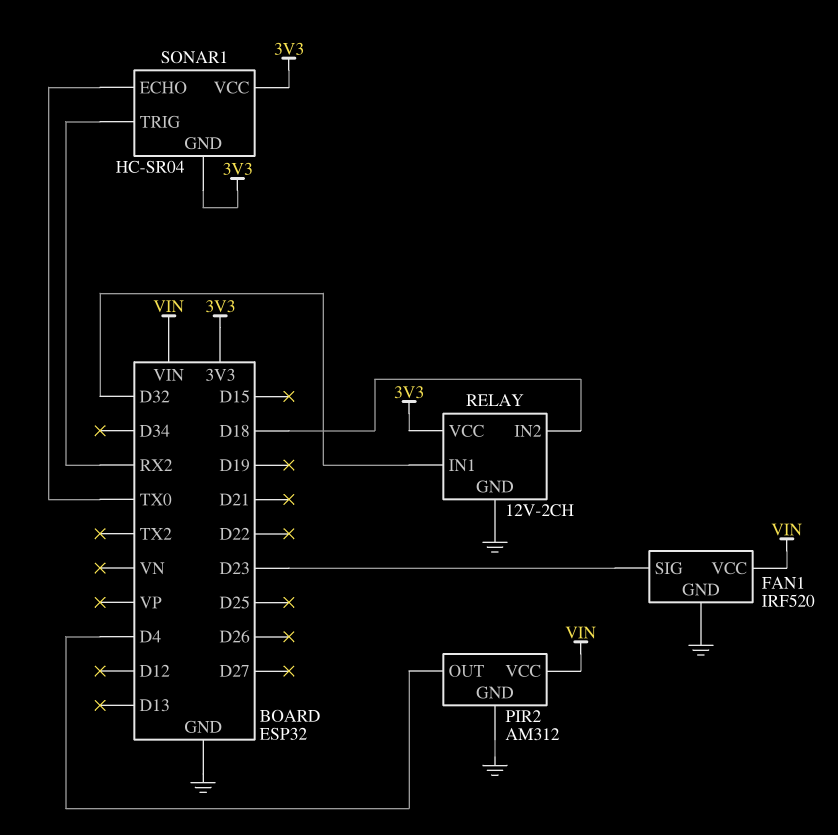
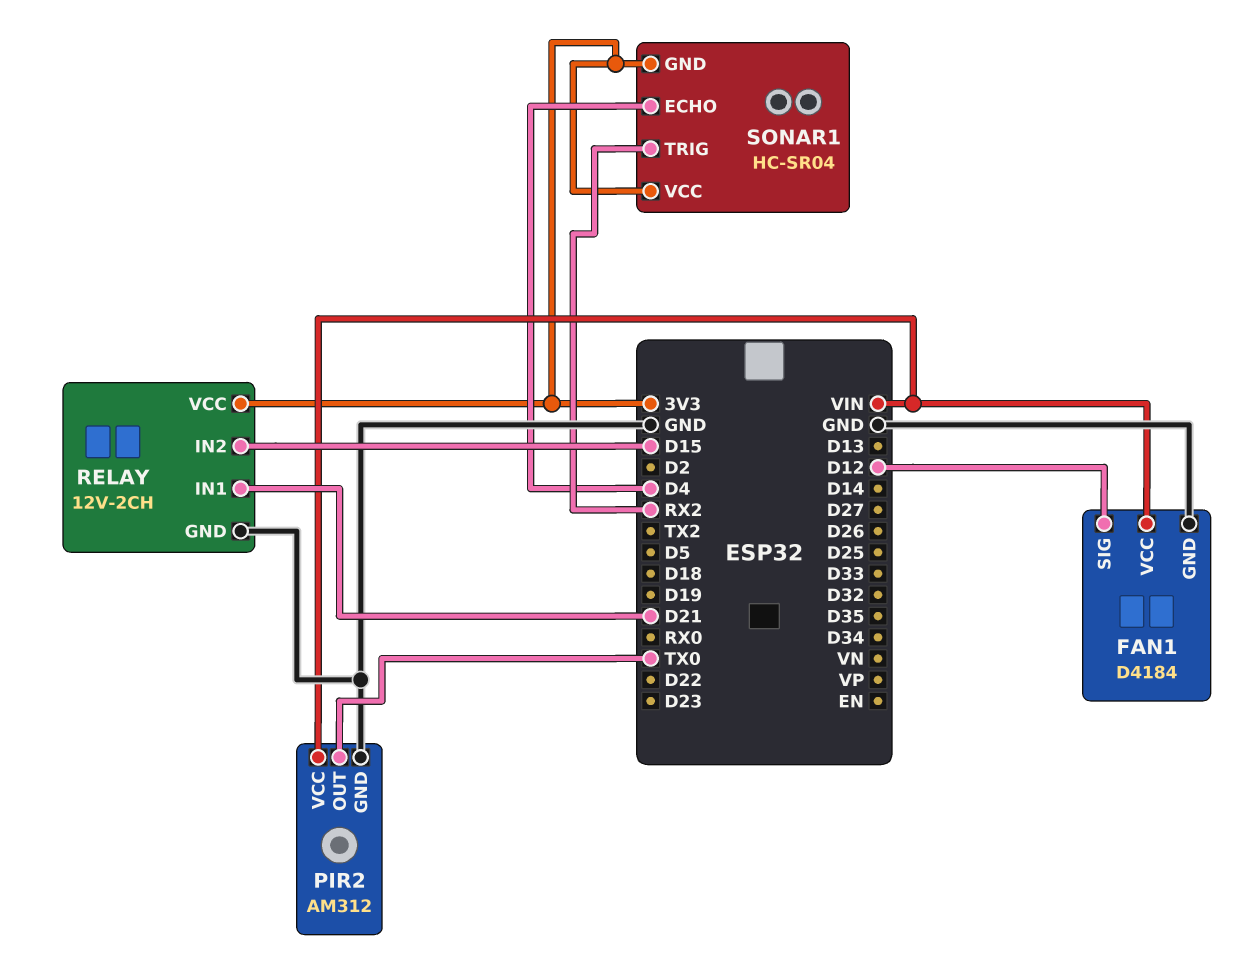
FAN1: IRF520 -> D4184
FAN1 pin SIG: D23 -> D12
PIR2 pin OUT: D4 -> TX0
RELAY pin IN1: D32 -> D21
RELAY pin IN2: D18 -> D15
SONAR1 pin ECHO: TX0 -> D4

